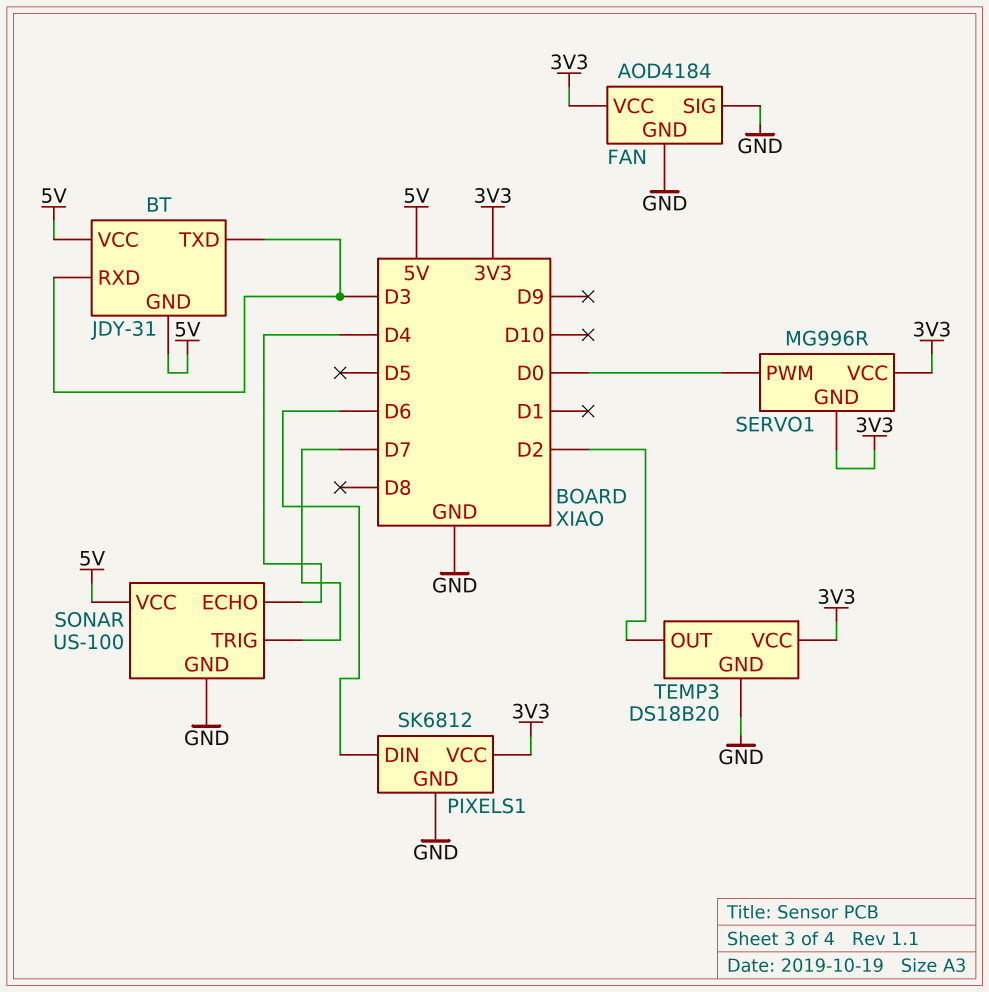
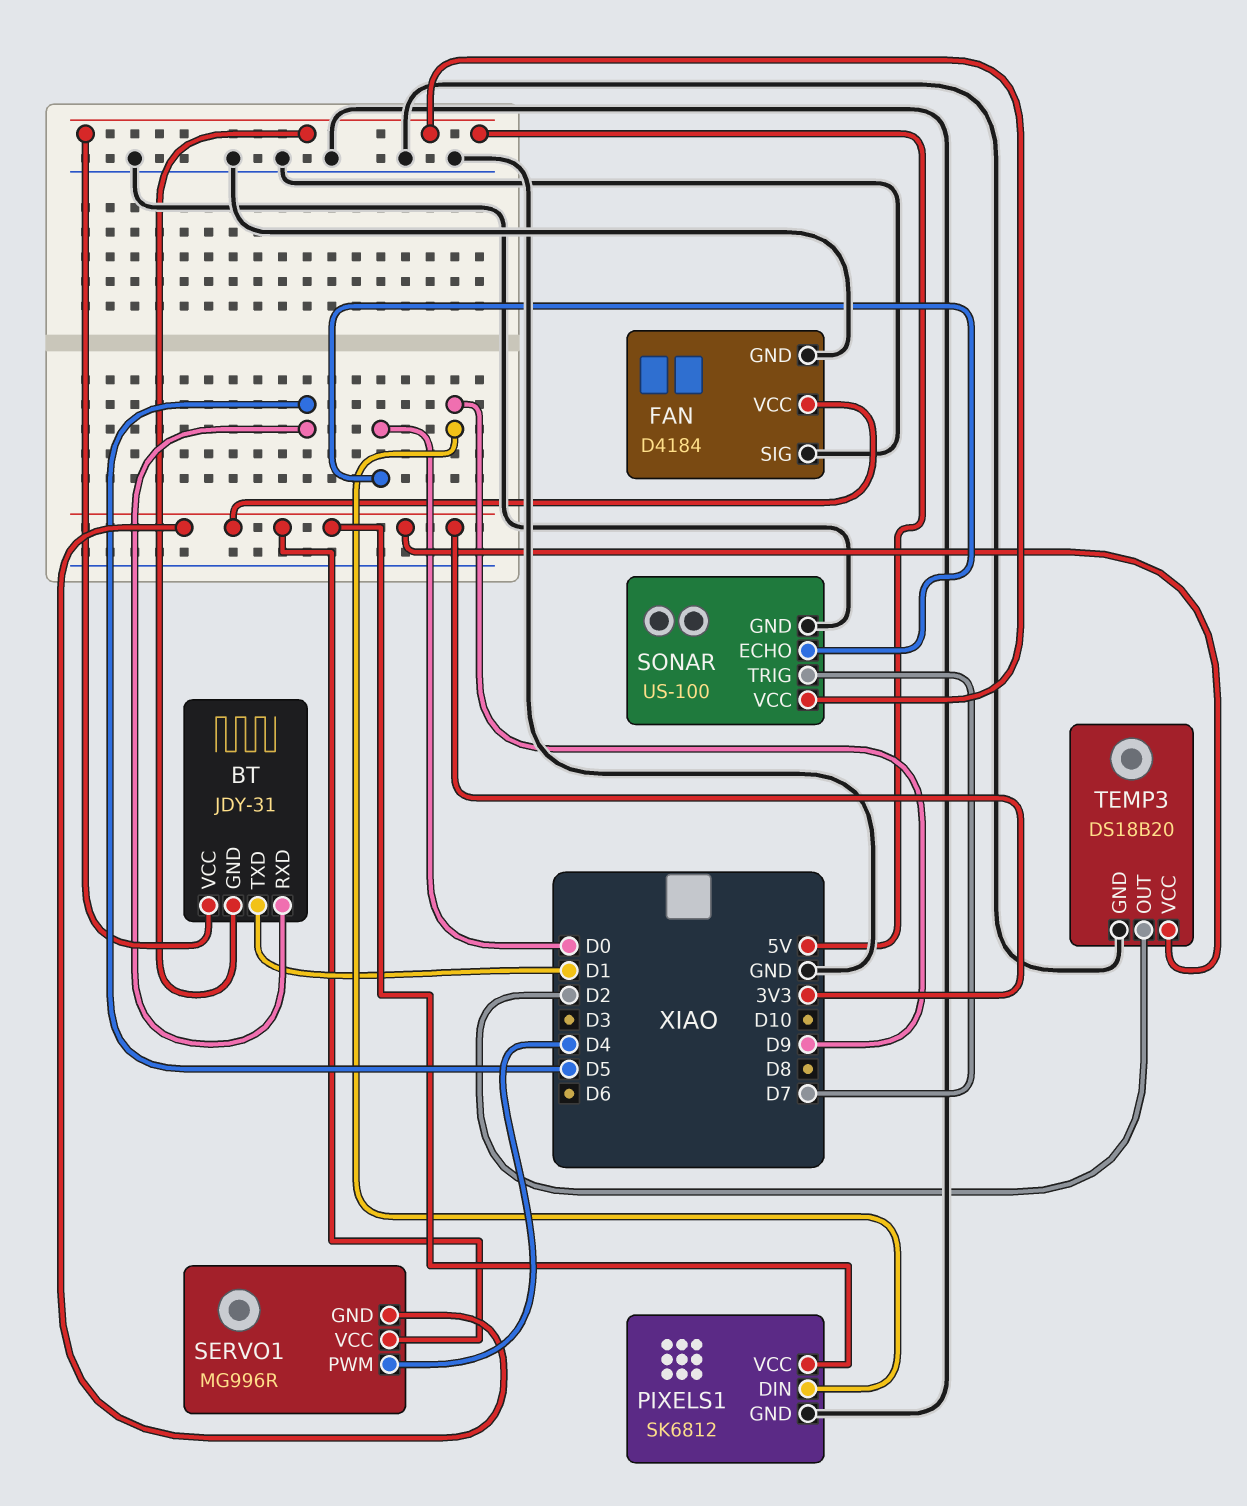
BT pin RXD: D3 -> D5
BT pin TXD: D3 -> D1
FAN: AOD4184 -> D4184
PIXELS1 pin DIN: D6 -> D9
SERVO1 pin PWM: D0 -> D4
SONAR pin ECHO: D4 -> D0

